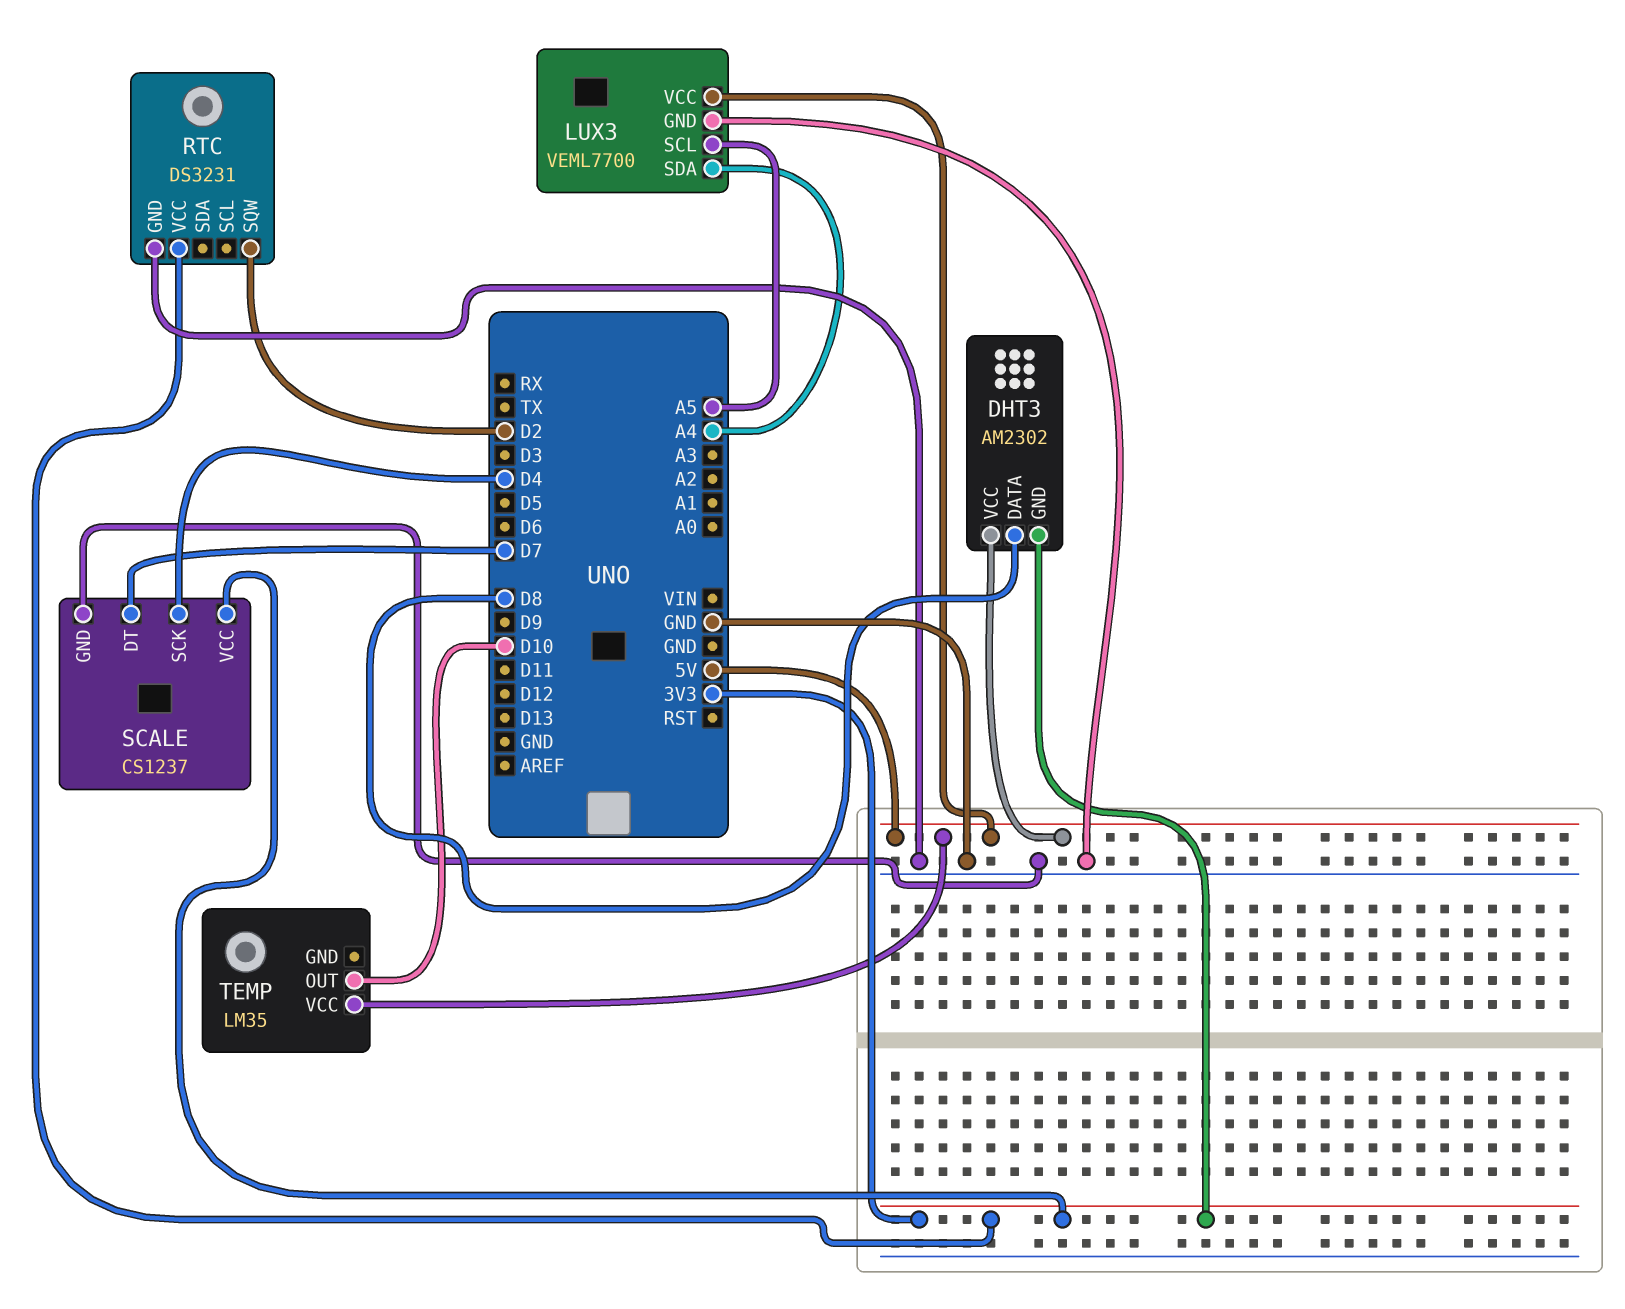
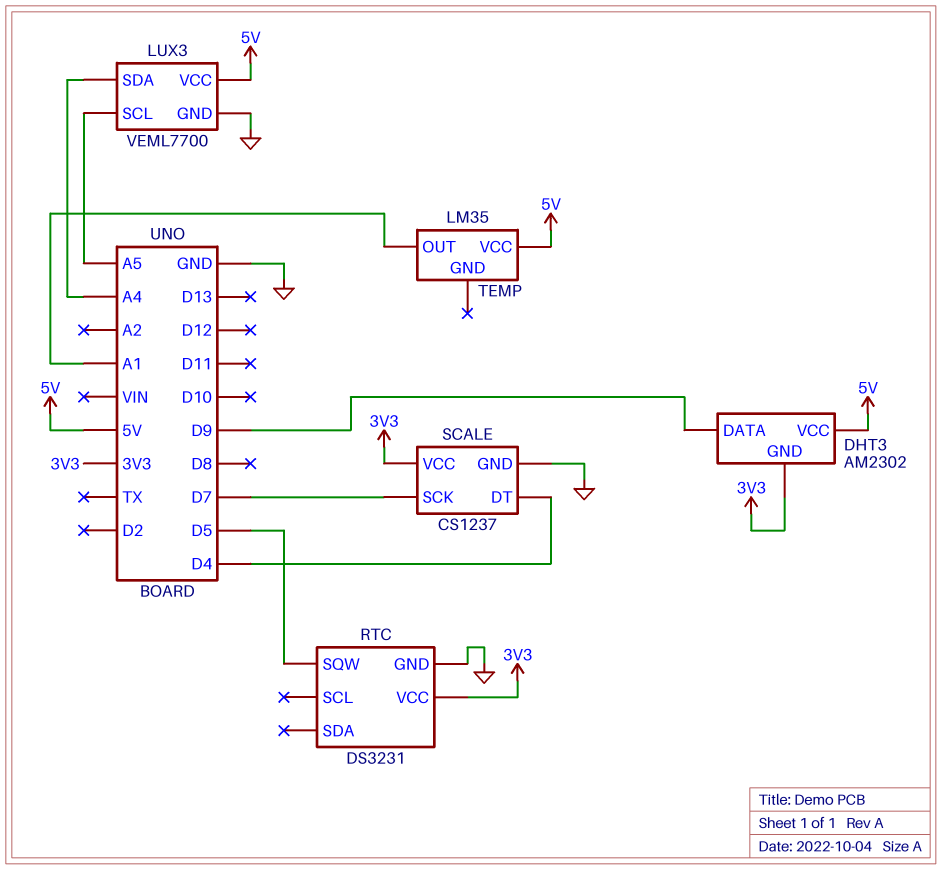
DHT3 pin DATA: D8 -> D9
RTC pin SQW: D2 -> D5
SCALE pin DT: D7 -> D4
SCALE pin SCK: D4 -> D7
TEMP pin OUT: D10 -> A1

